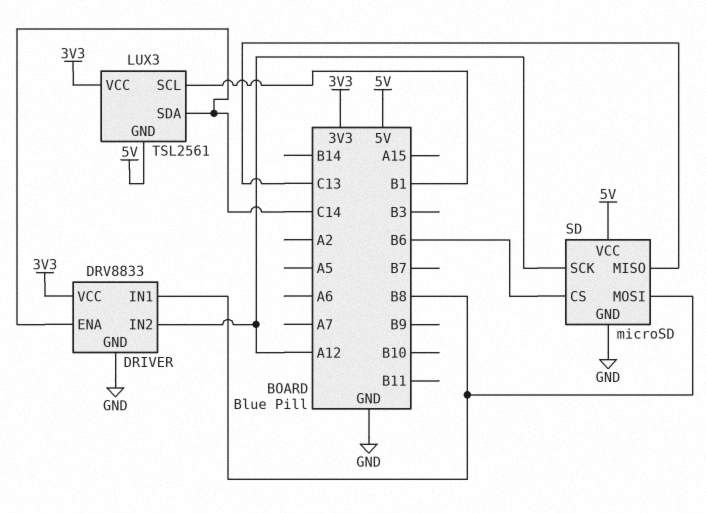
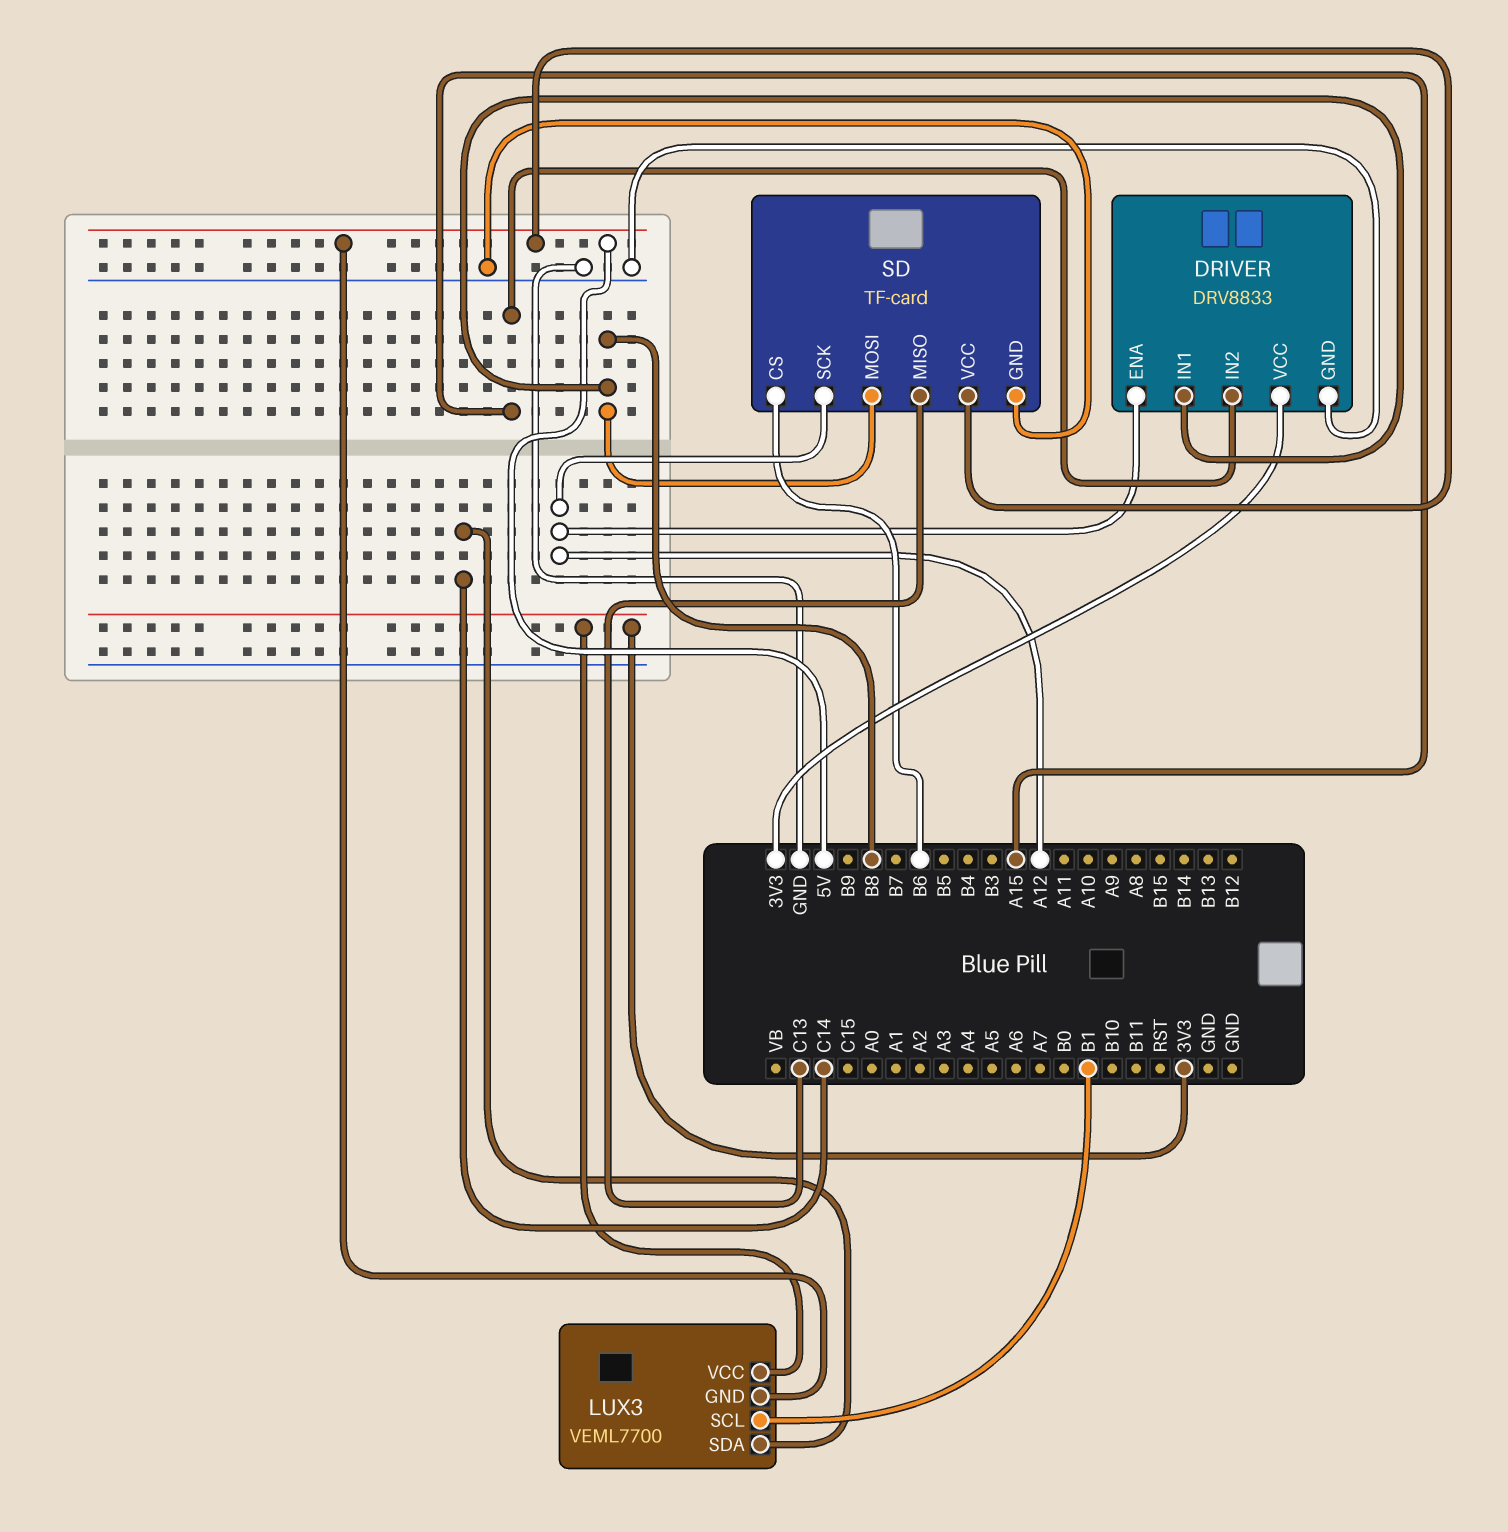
DRIVER pin ENA: C14 -> A12
DRIVER pin IN2: A12 -> A15
LUX3: TSL2561 -> VEML7700
SD: microSD -> TF-card

